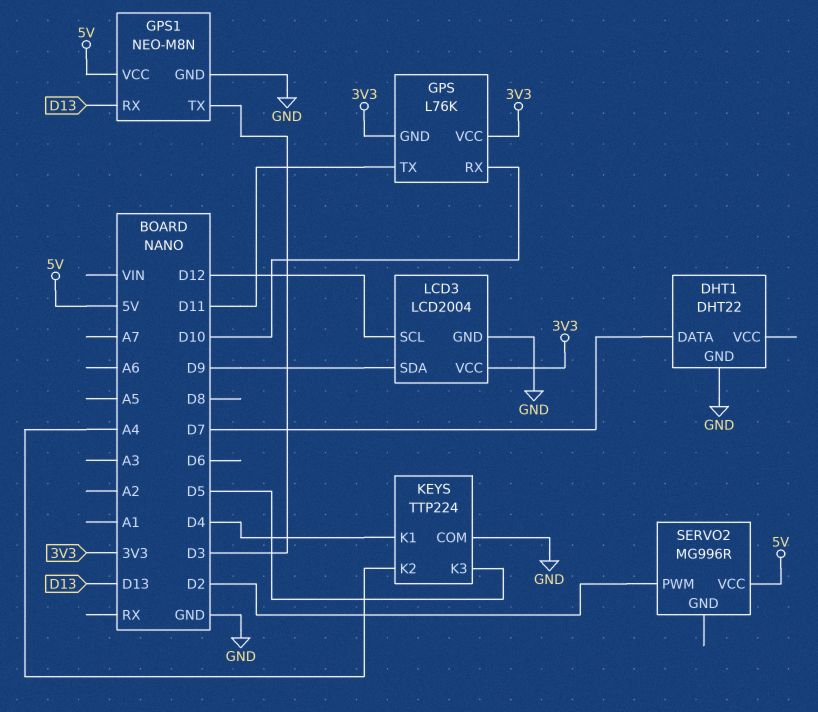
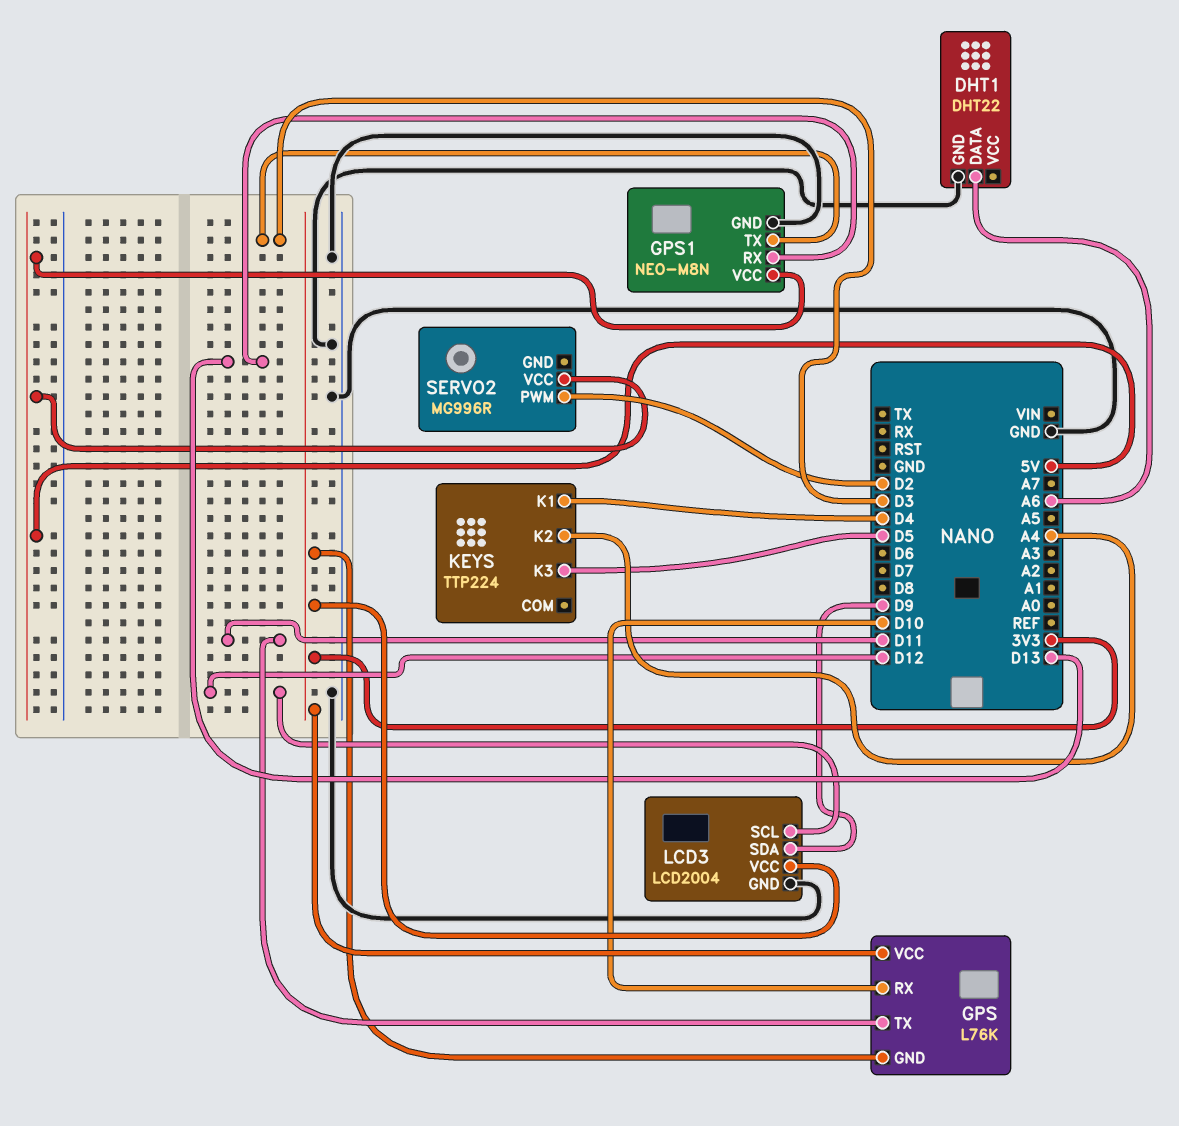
DHT1 pin DATA: D7 -> A6
KEYS pin COM: GND -> none

